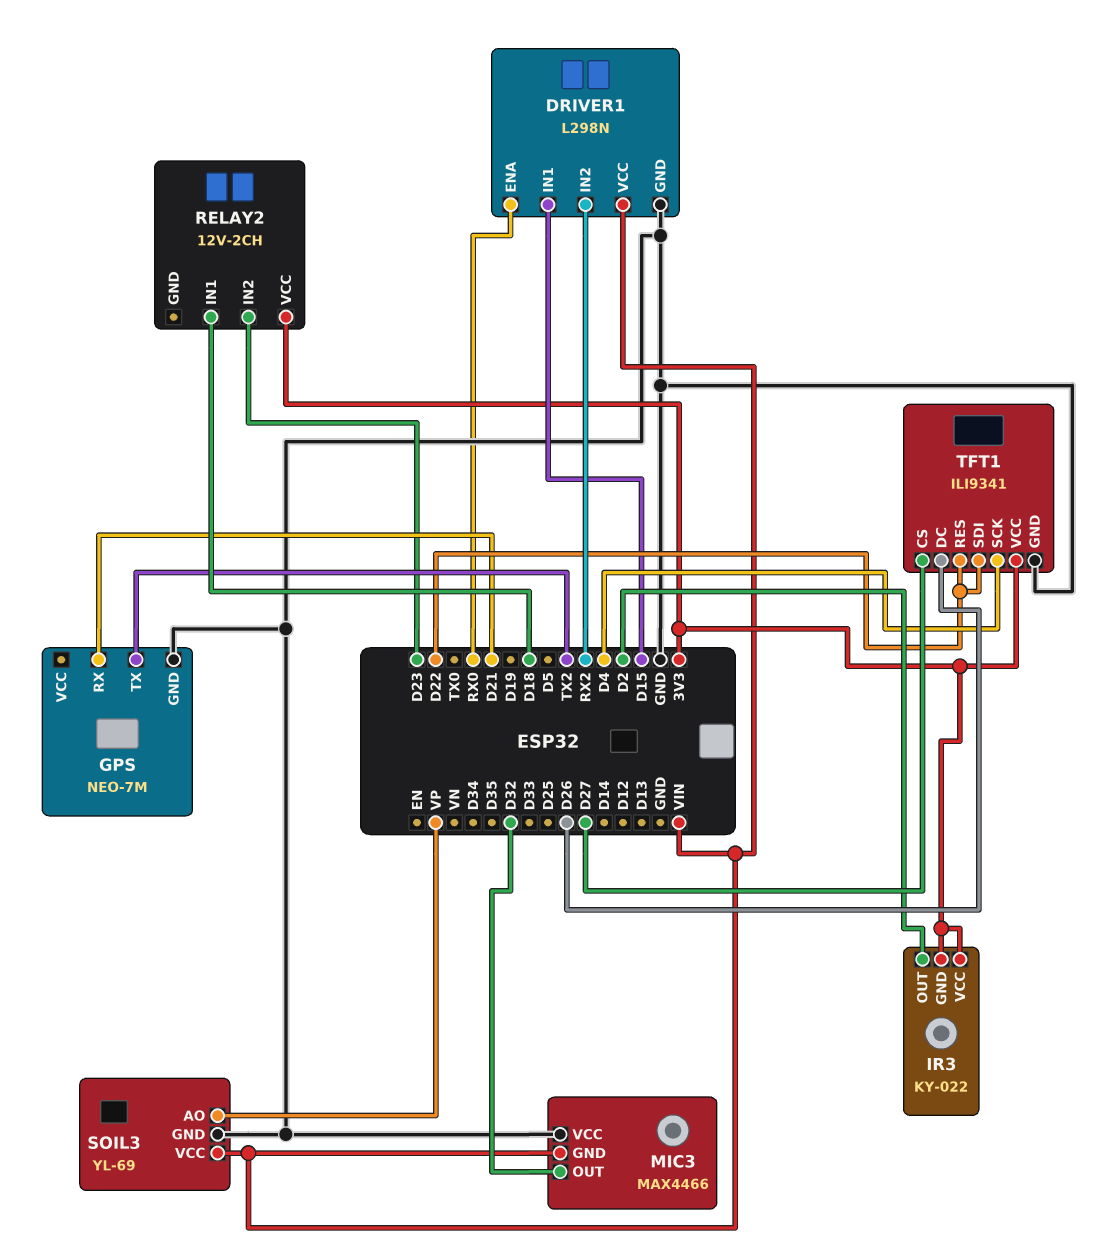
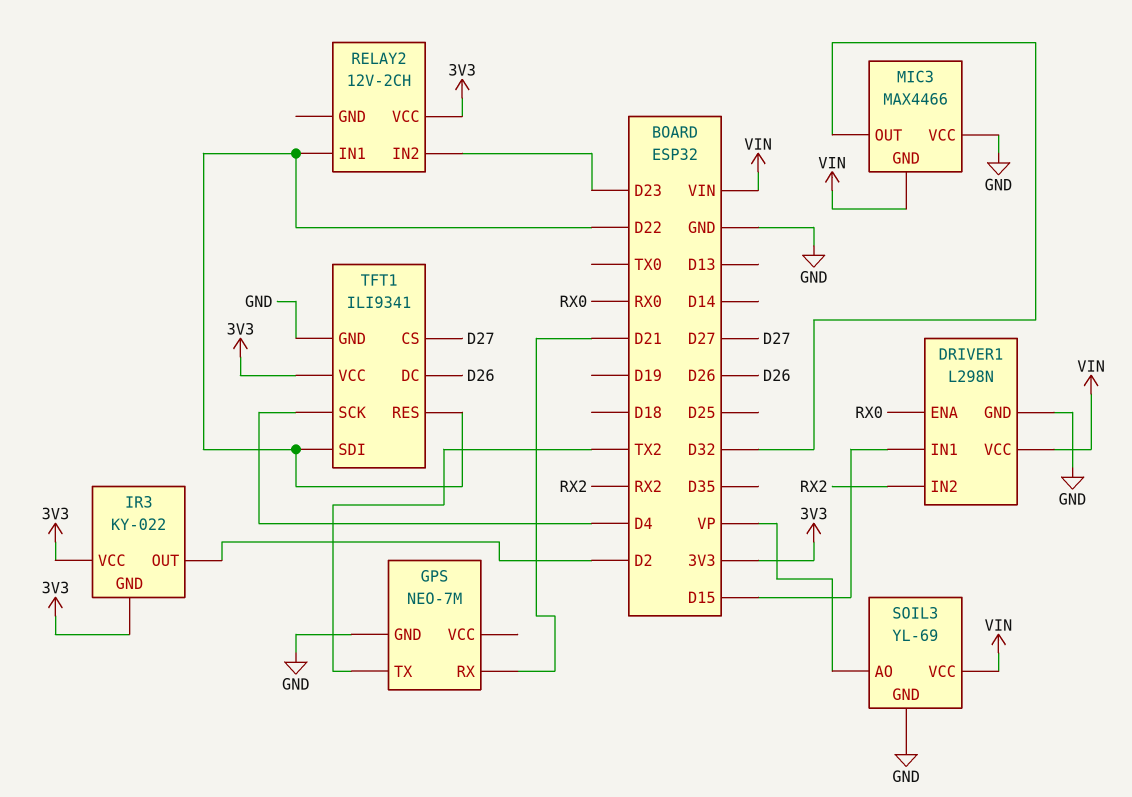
RELAY2 pin IN1: D18 -> D22

